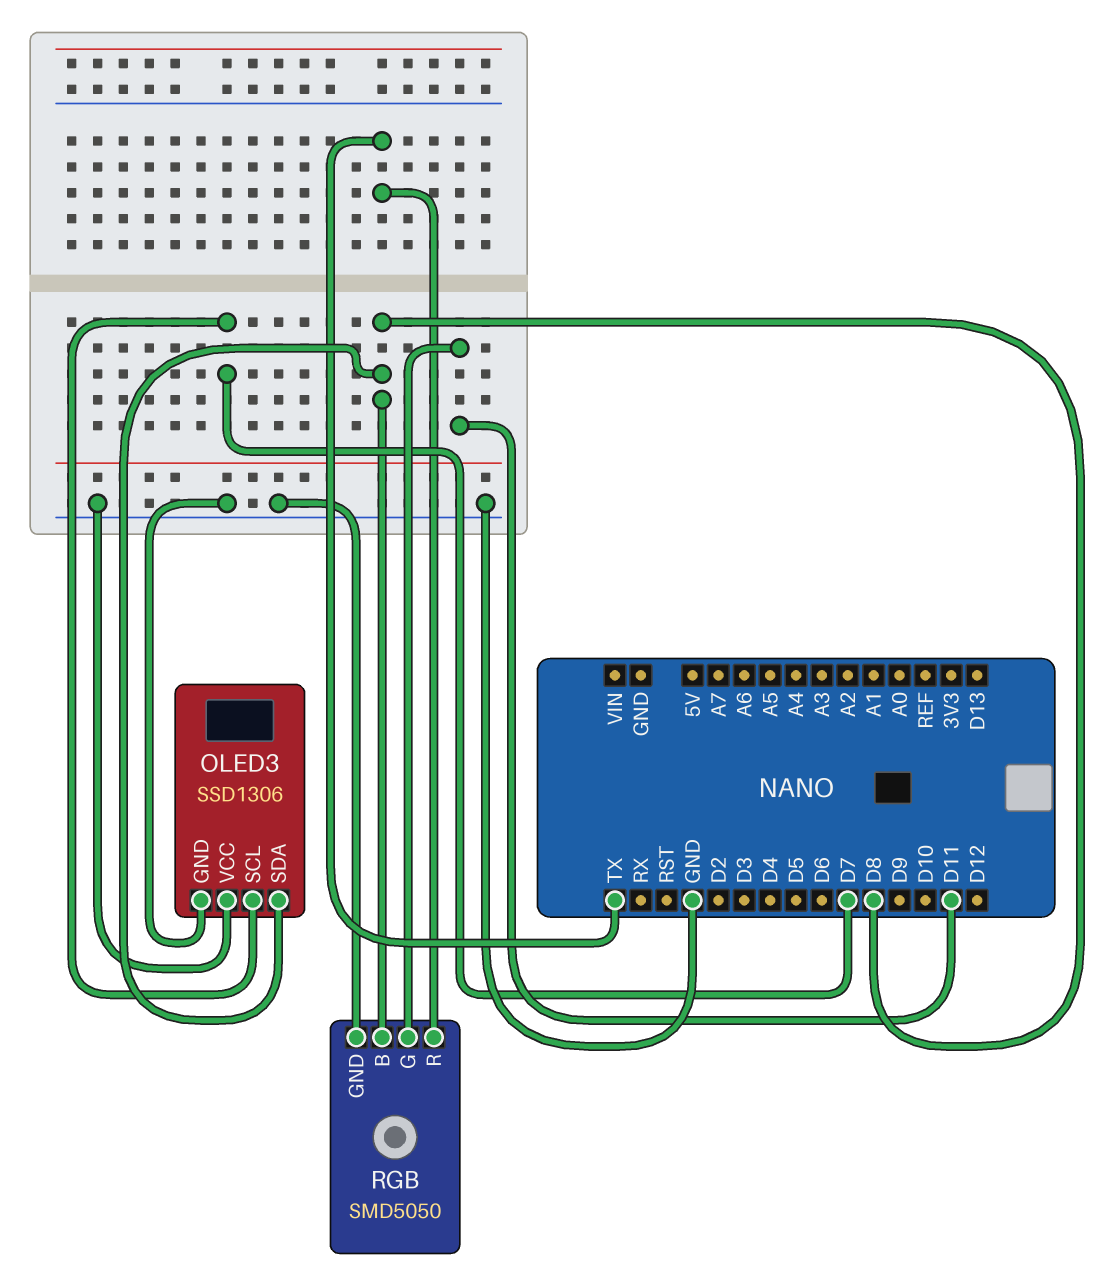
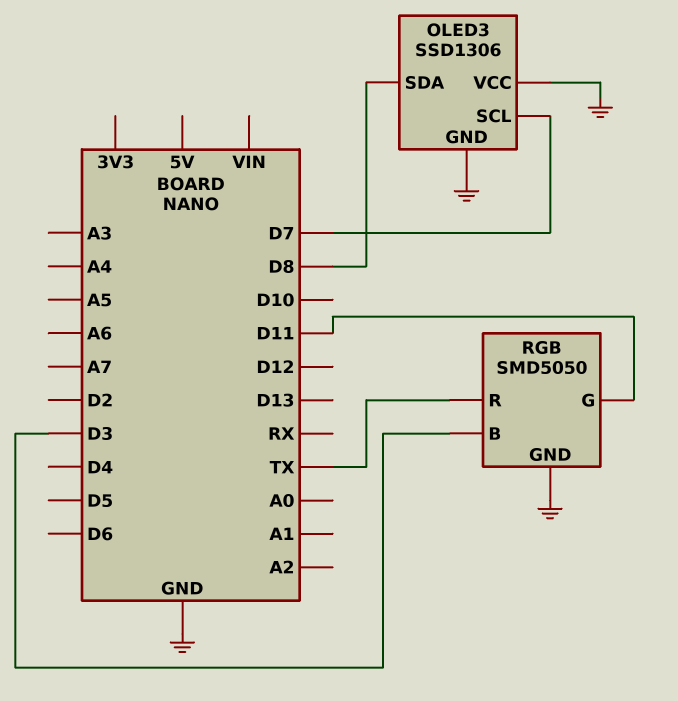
RGB pin B: D8 -> D3

